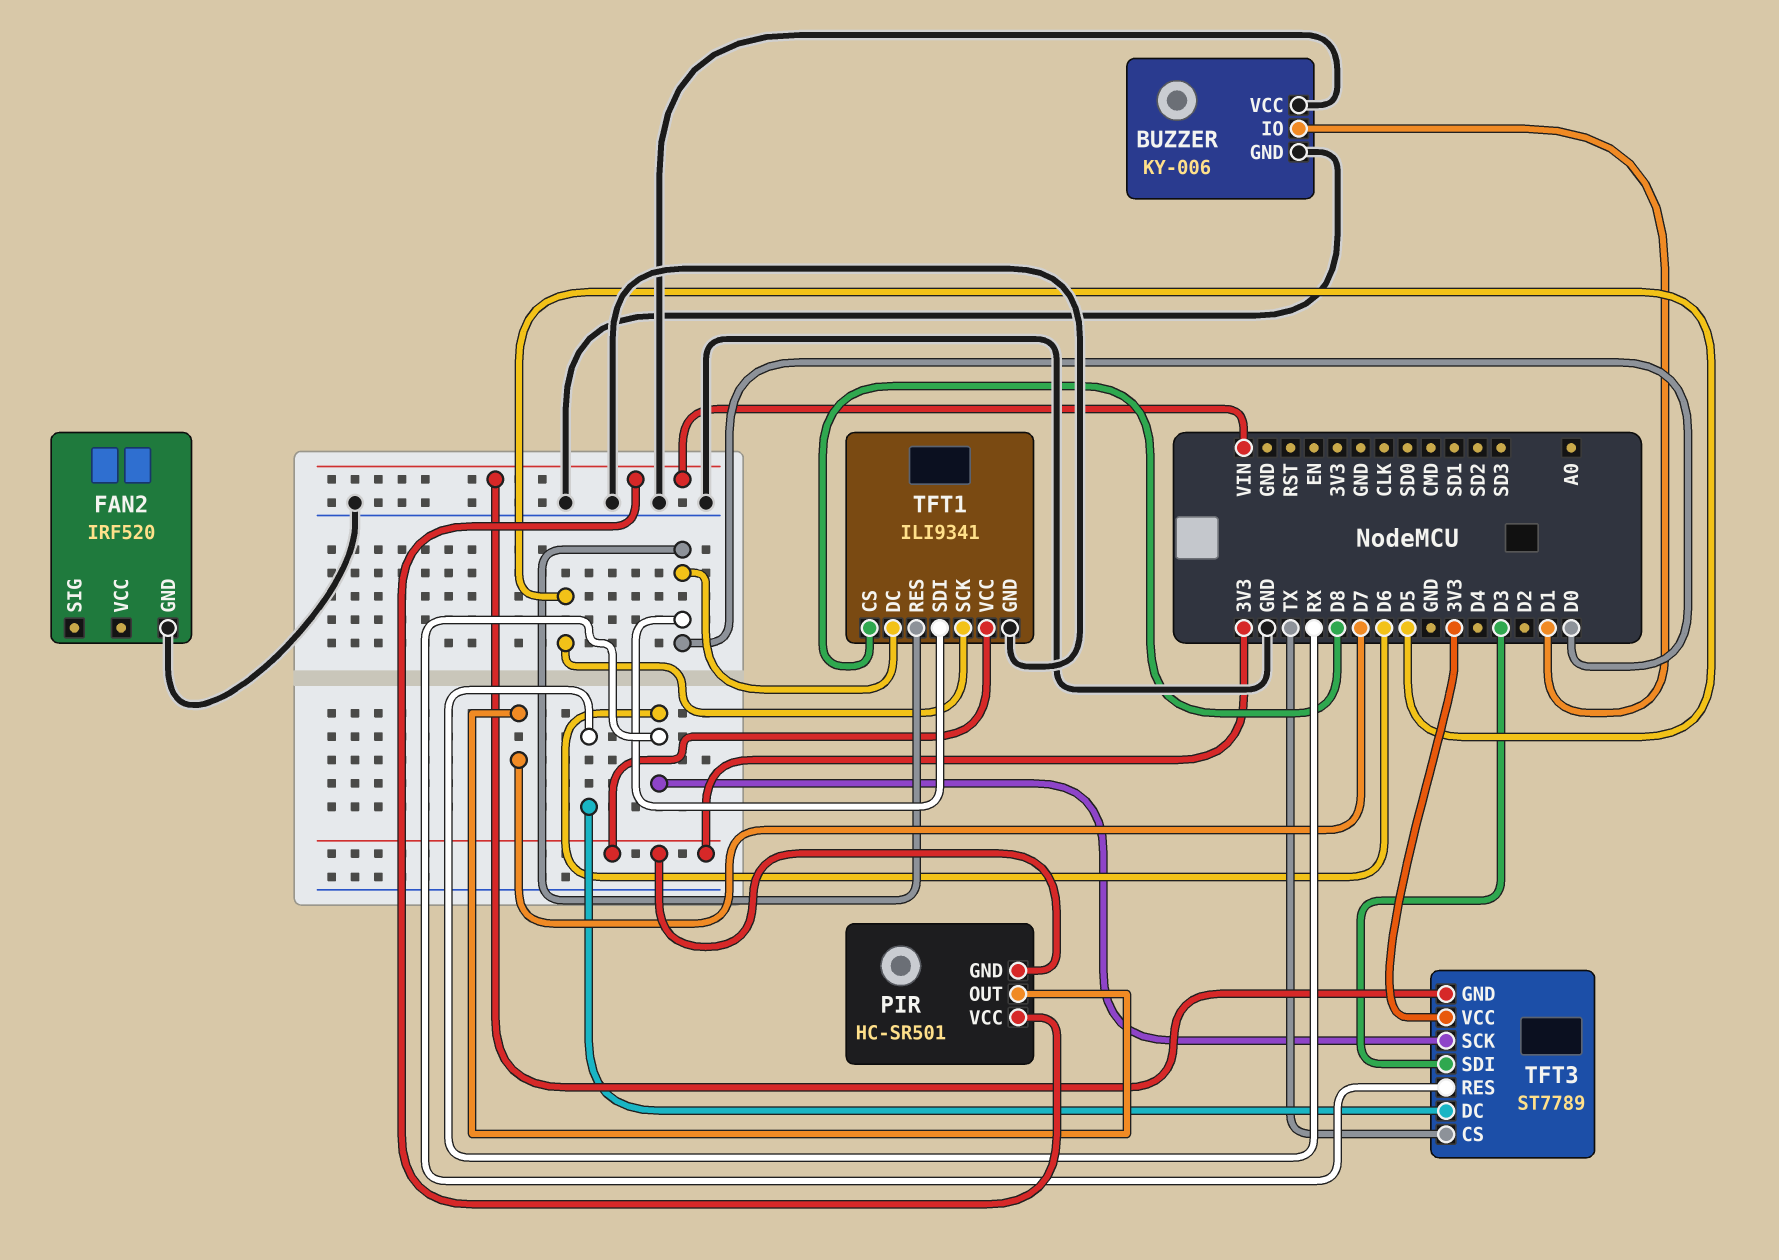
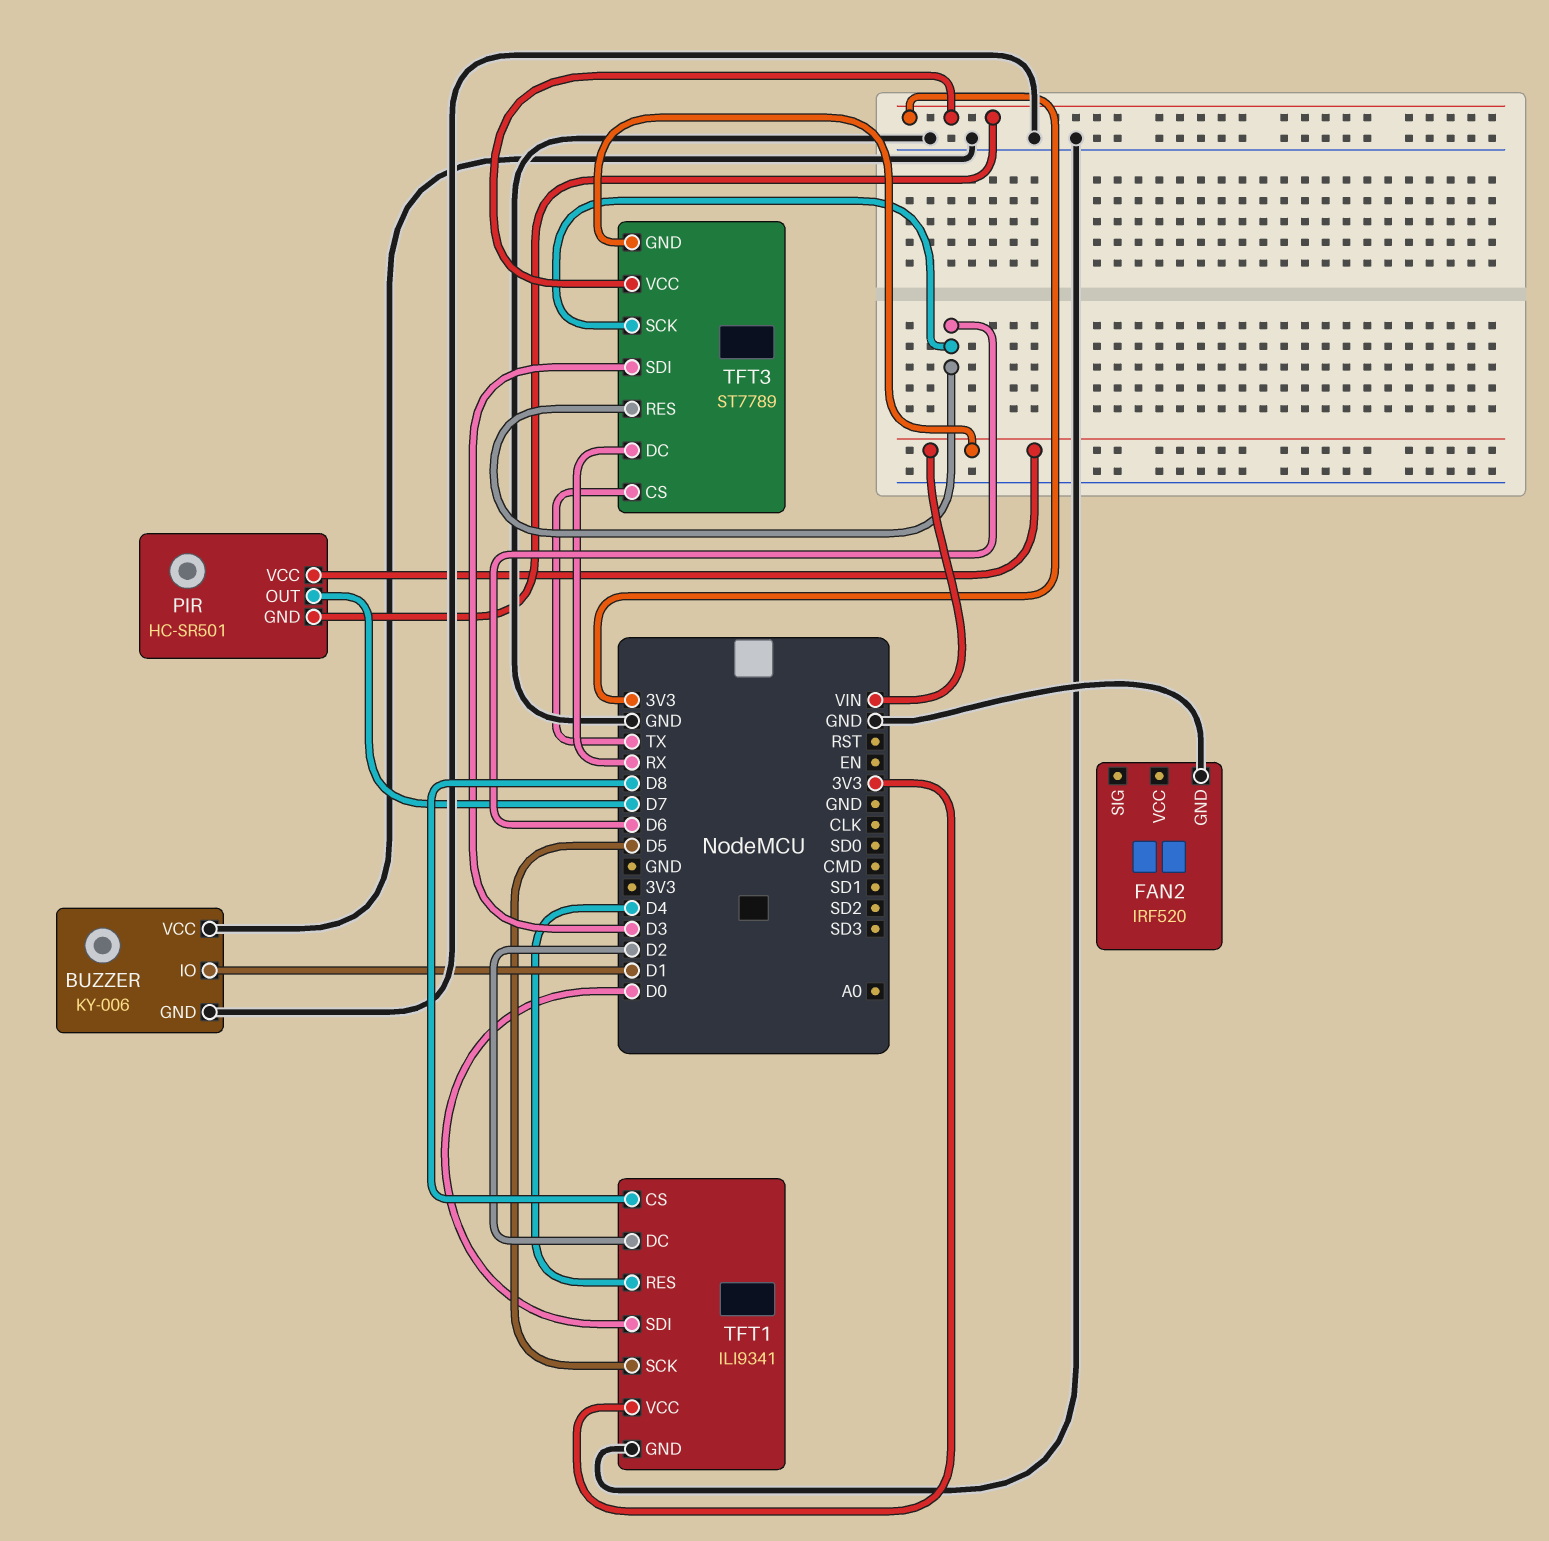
TFT1 pin DC: D0 -> D2
TFT1 pin RES: D0 -> D4

